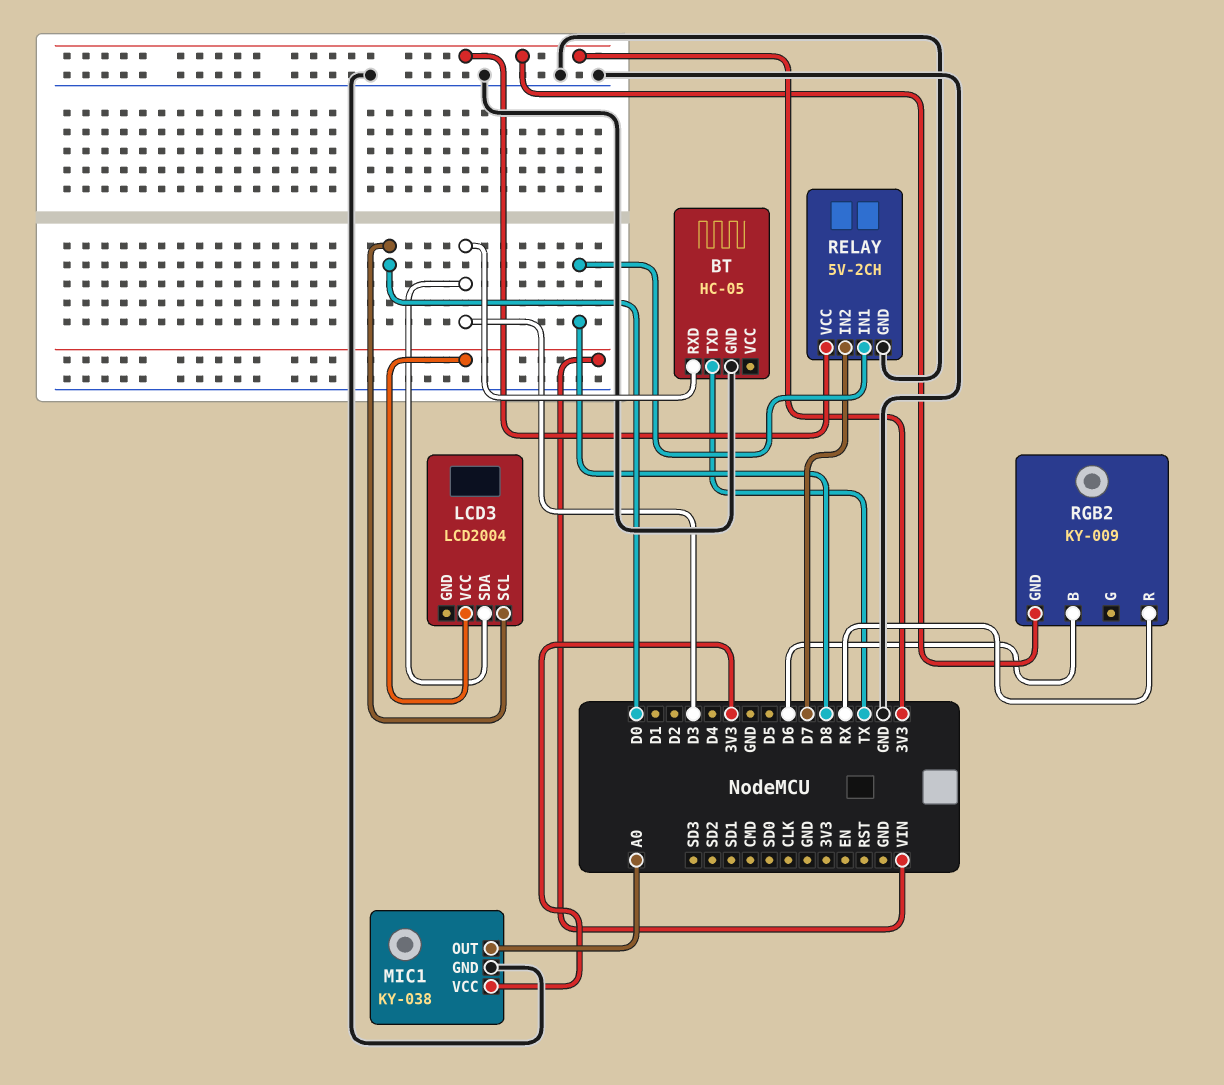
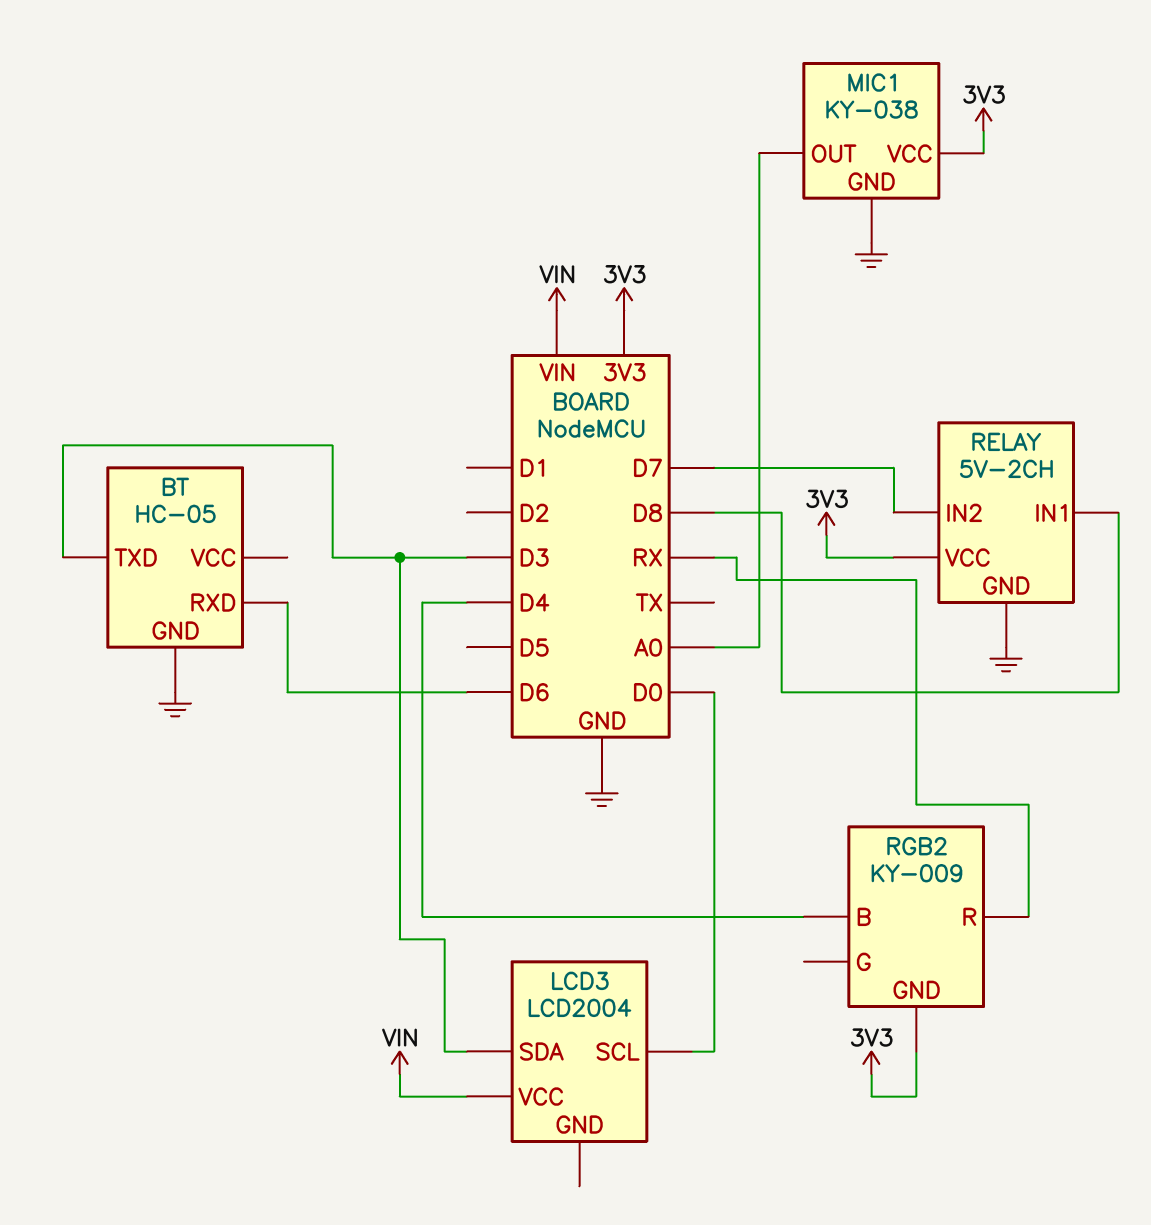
BT pin RXD: D3 -> D6
BT pin TXD: TX -> D3
RGB2 pin B: D6 -> D4

